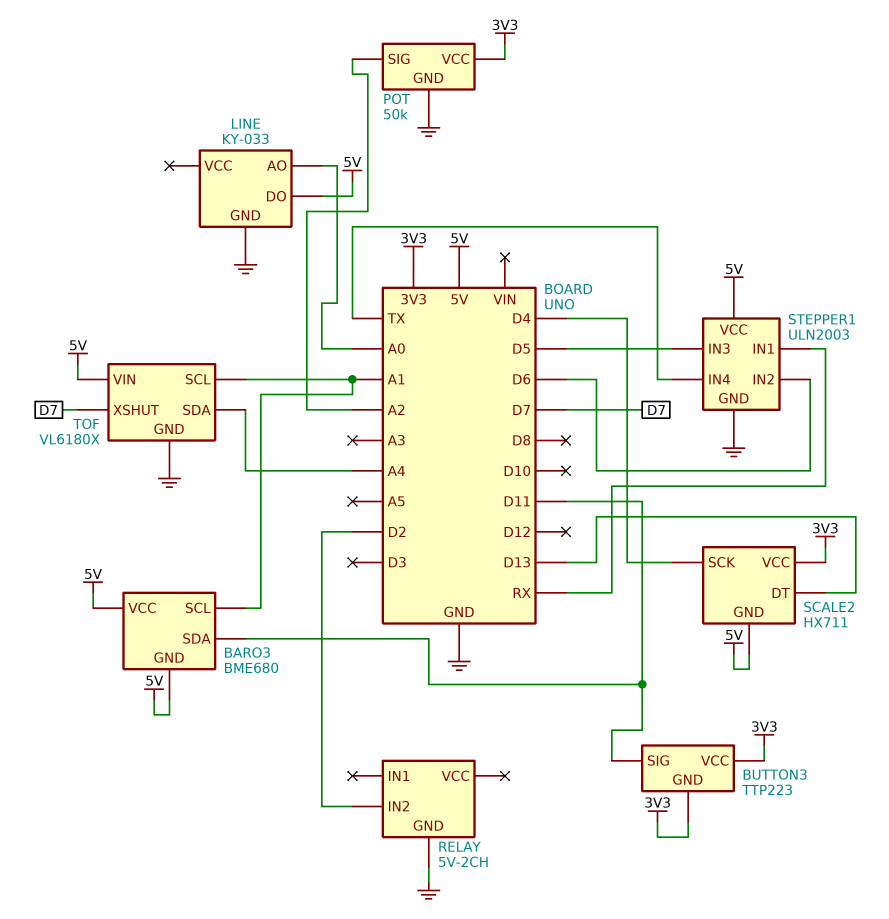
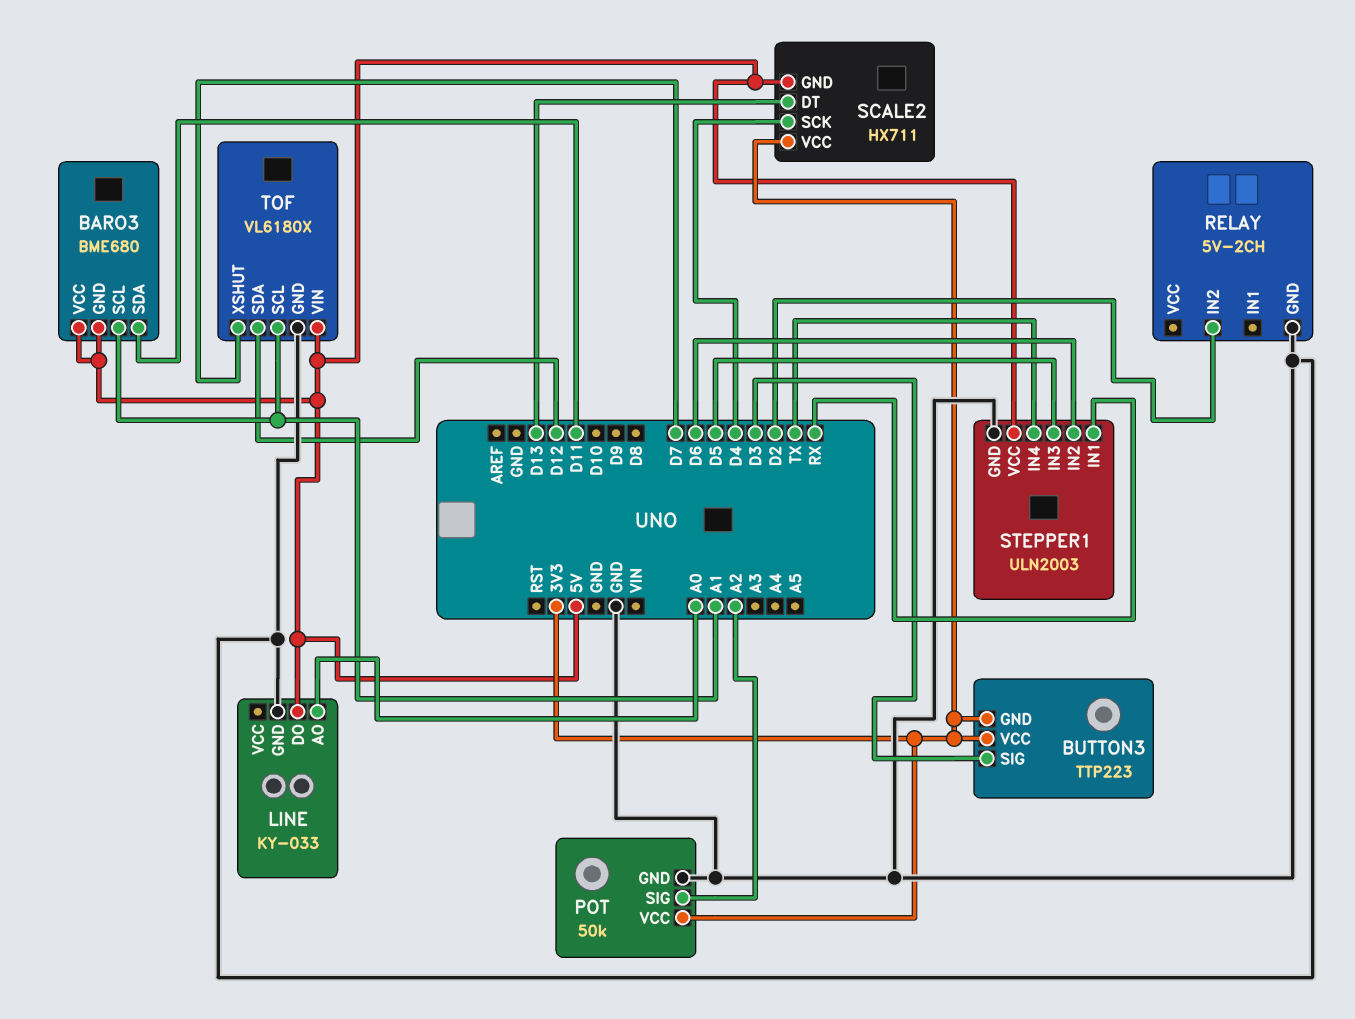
BUTTON3 pin SIG: D11 -> D3
TOF pin SDA: A4 -> D12

